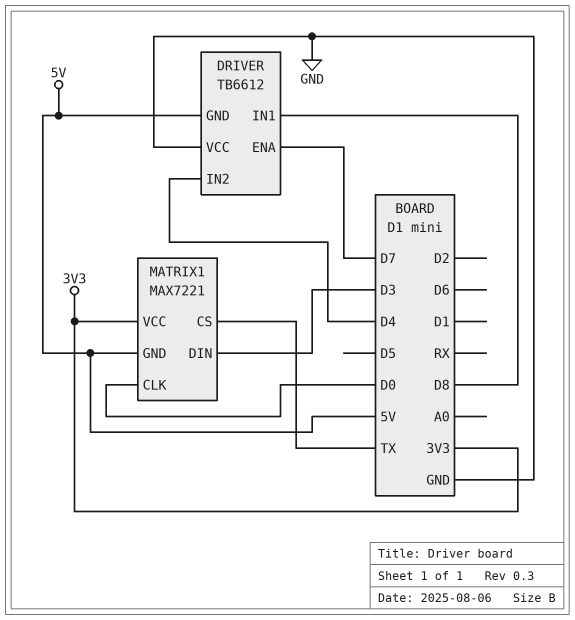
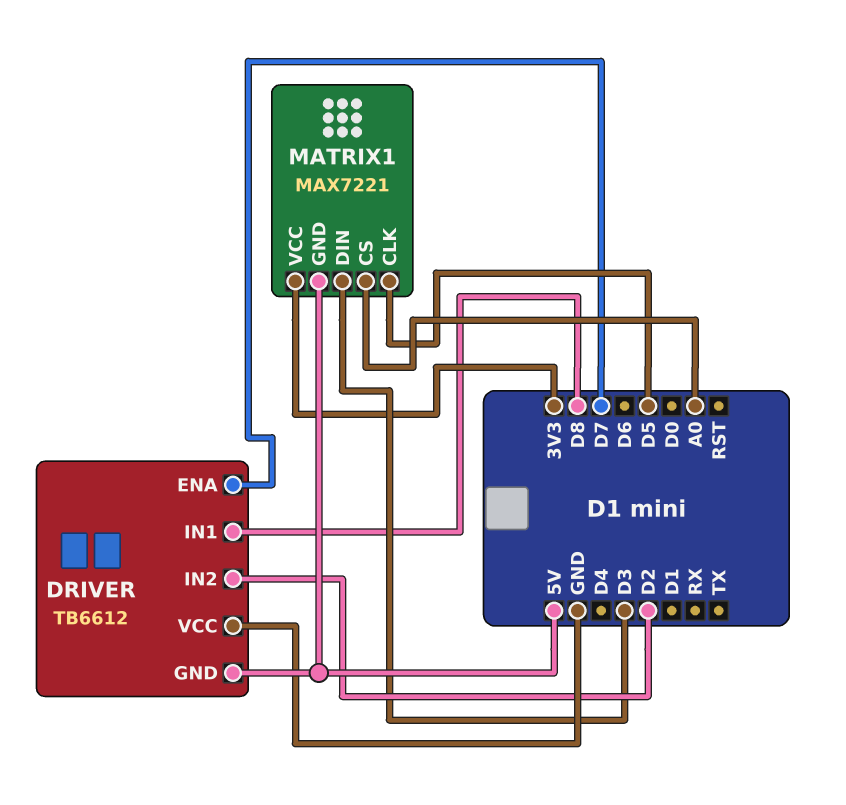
DRIVER pin IN2: D4 -> D2
MATRIX1 pin CLK: D0 -> D5
MATRIX1 pin CS: TX -> A0

